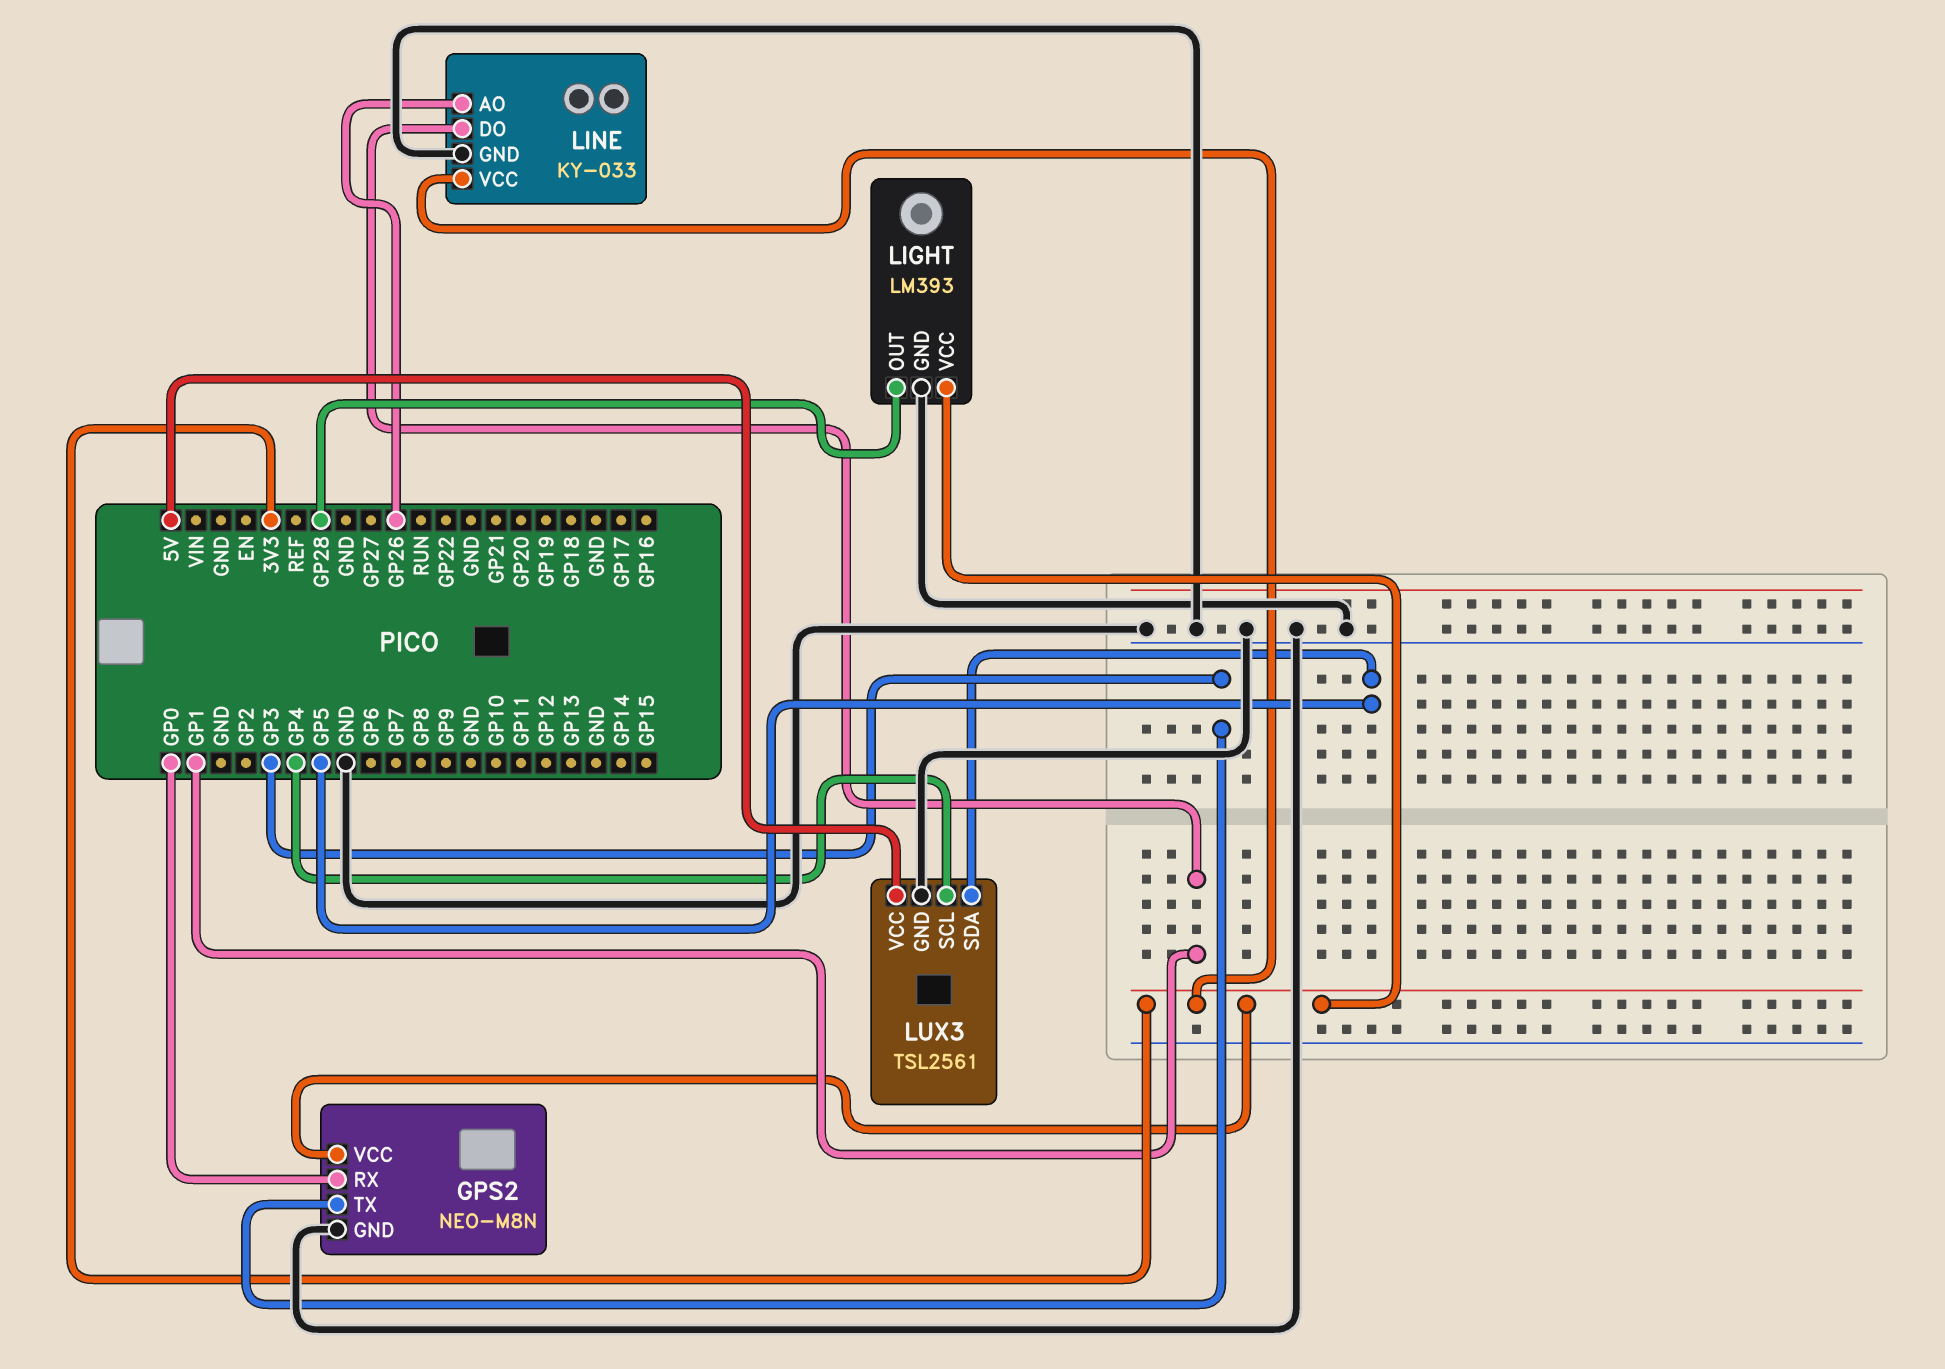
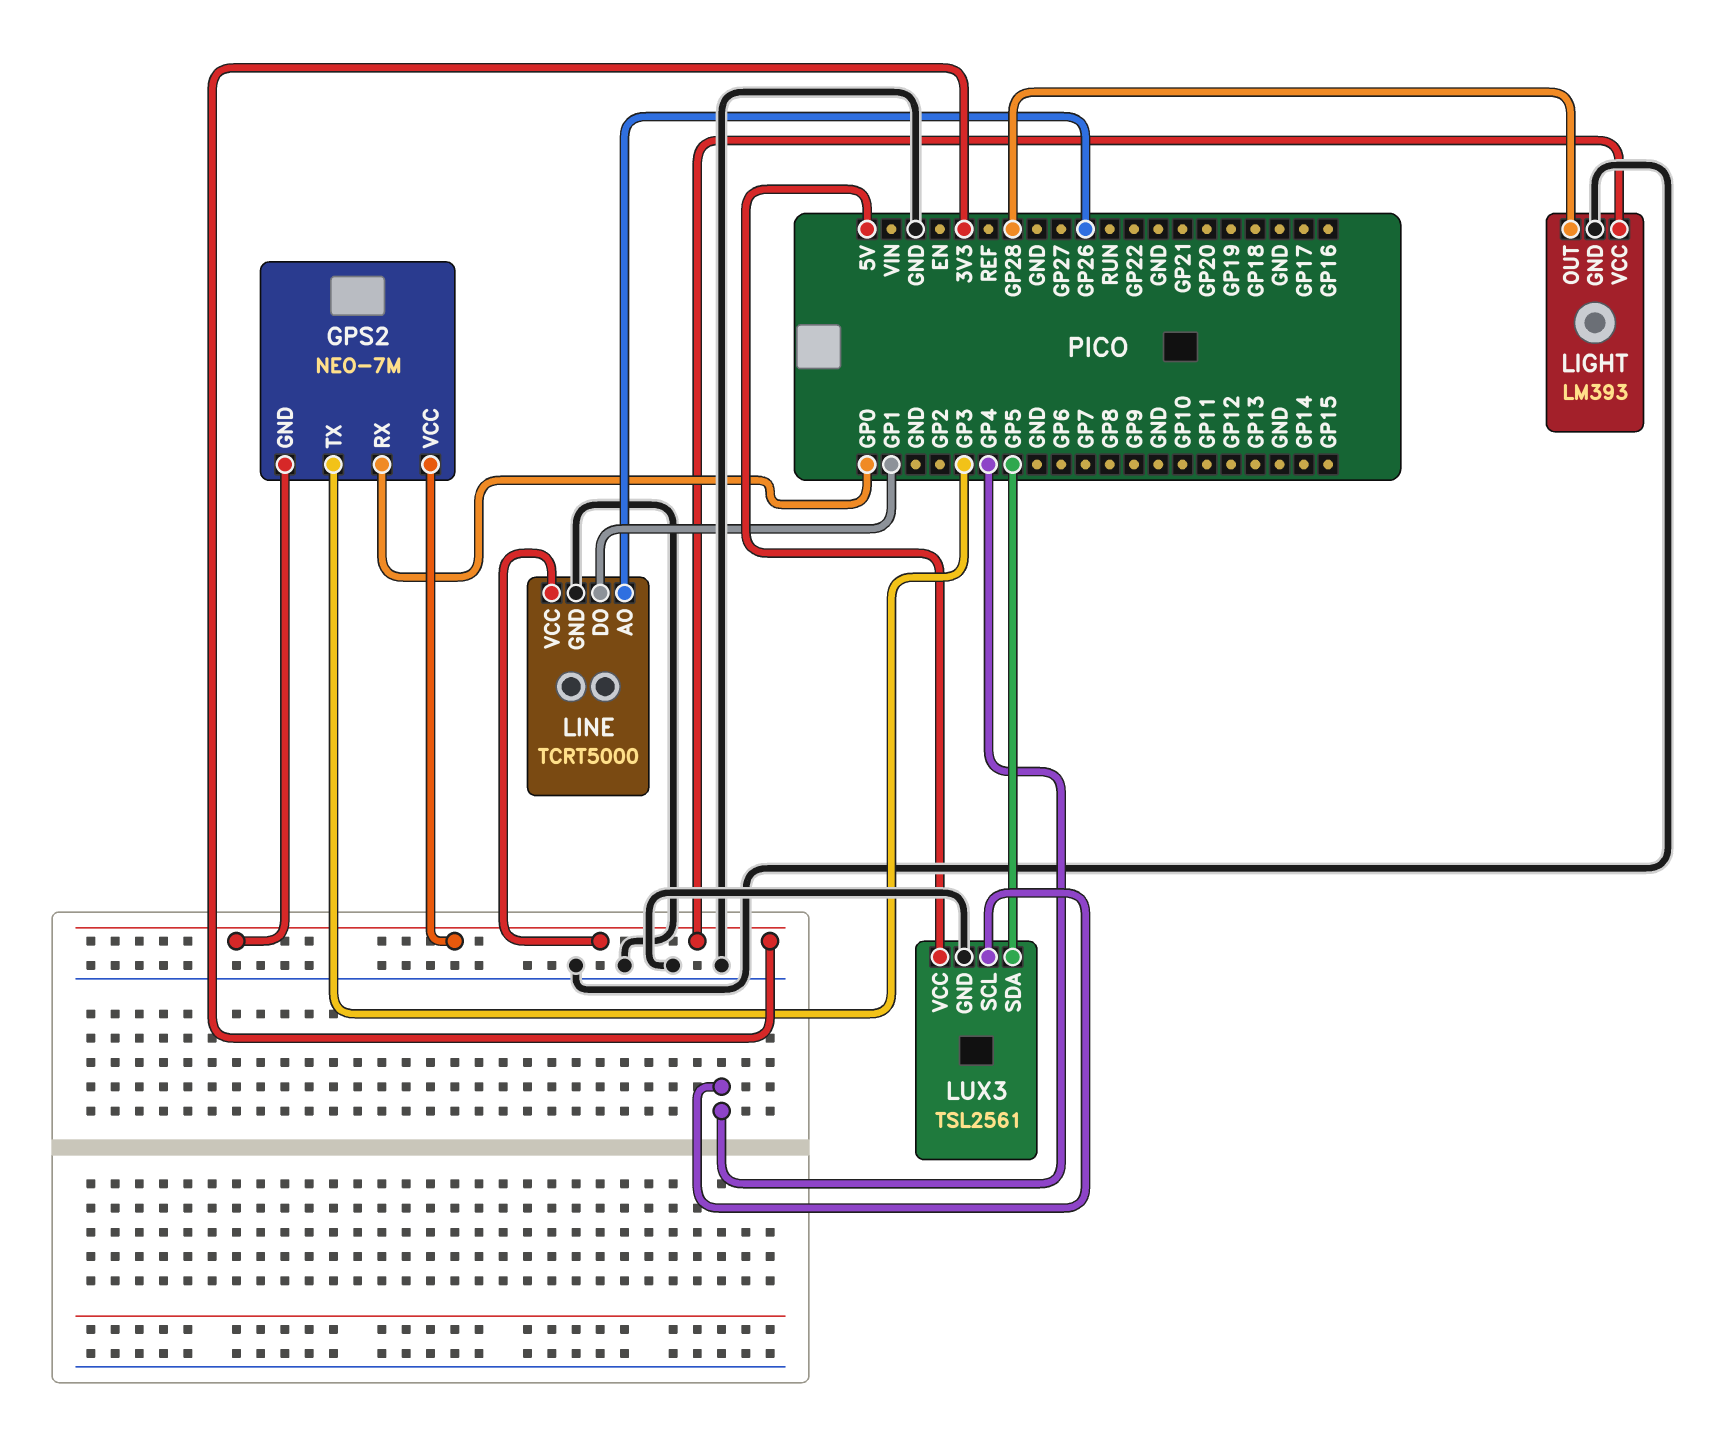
GPS2: NEO-M8N -> NEO-7M
GPS2 pin GND: GND -> 3V3
LINE: KY-033 -> TCRT5000

